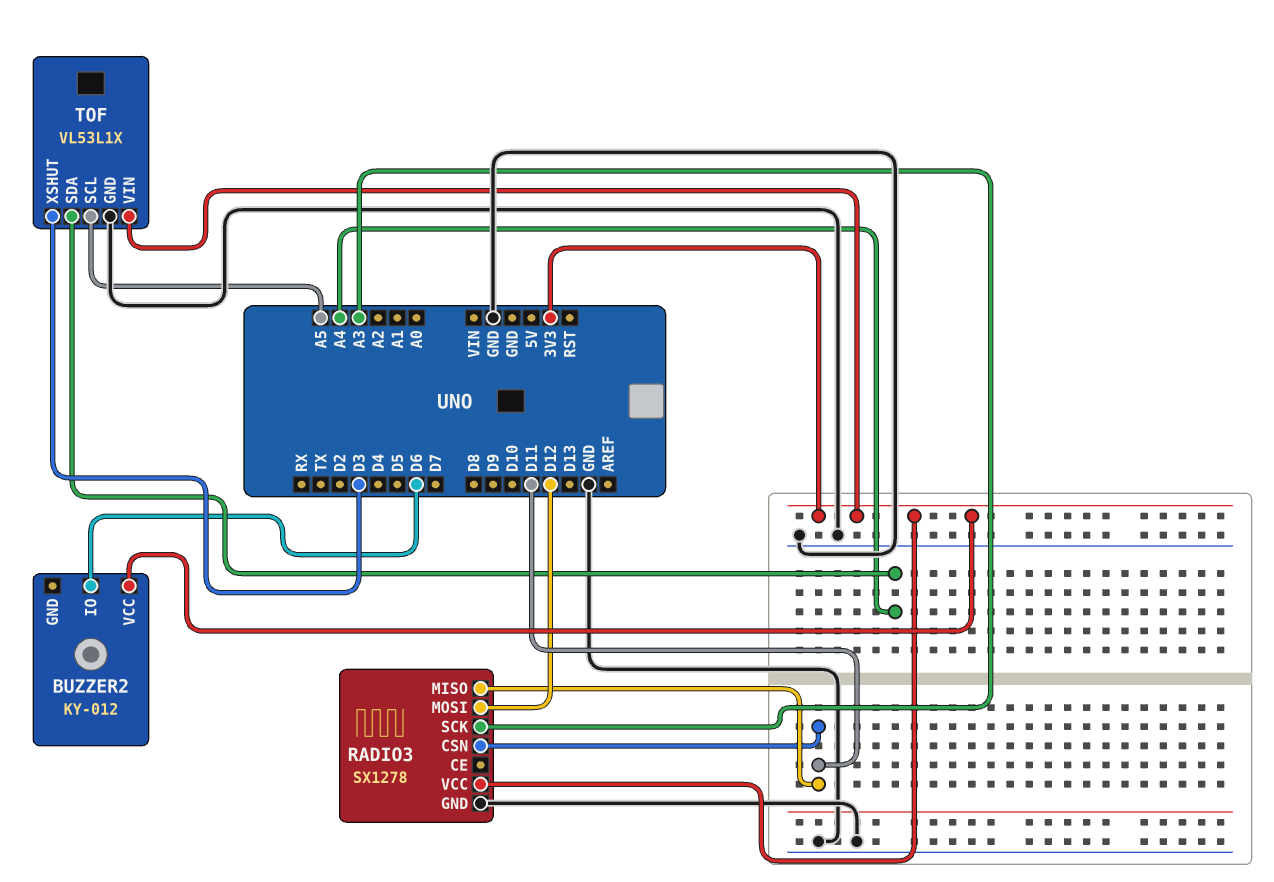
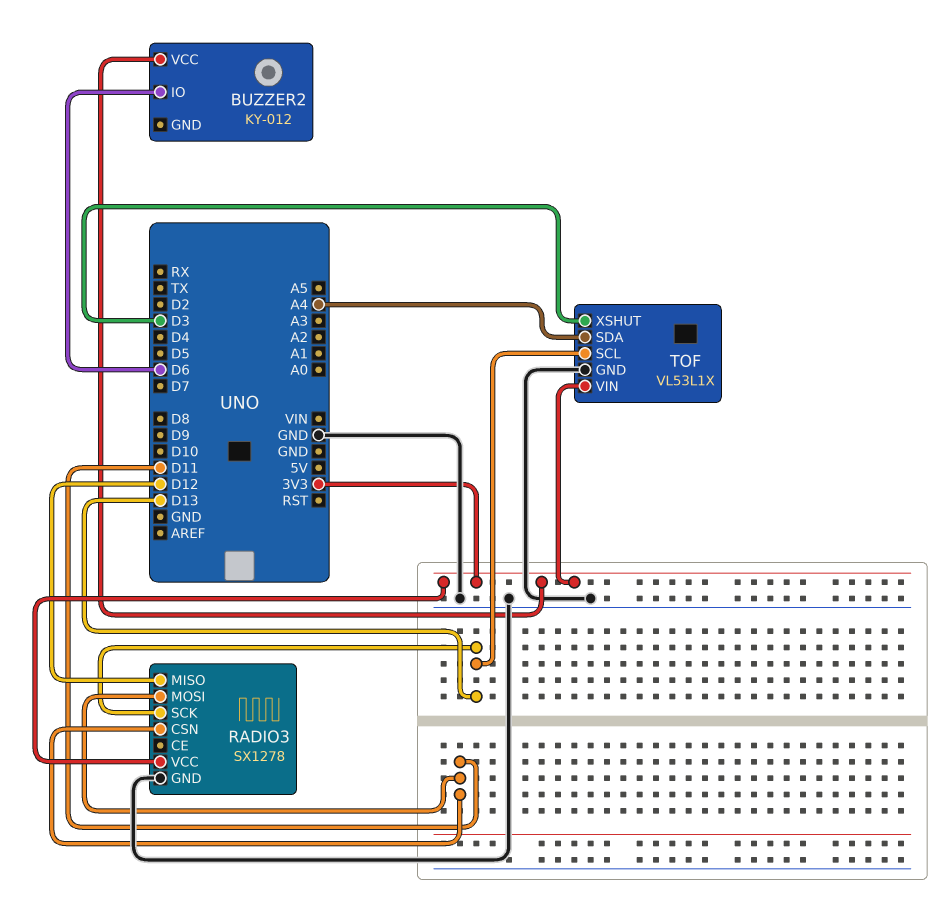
RADIO3 pin MISO: D11 -> D12
RADIO3 pin MOSI: D12 -> D11
RADIO3 pin SCK: A3 -> D13
TOF pin SCL: A5 -> D13

